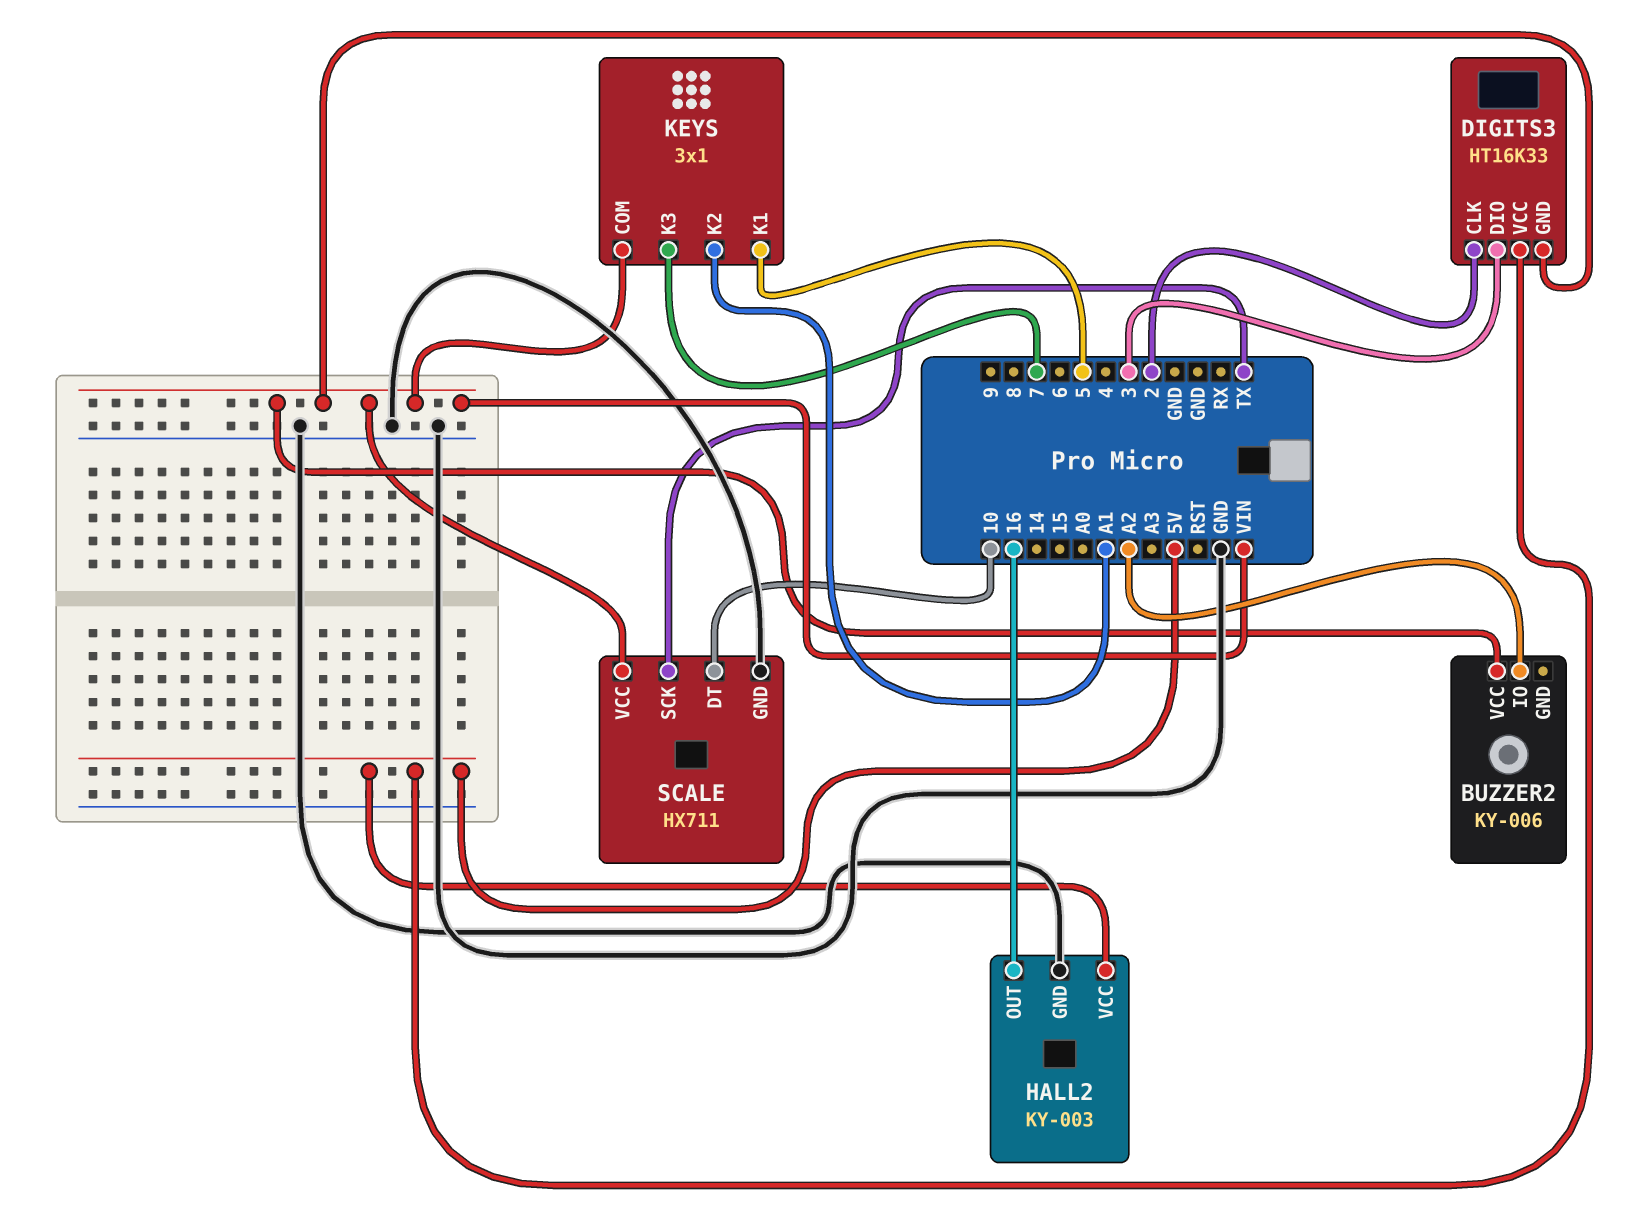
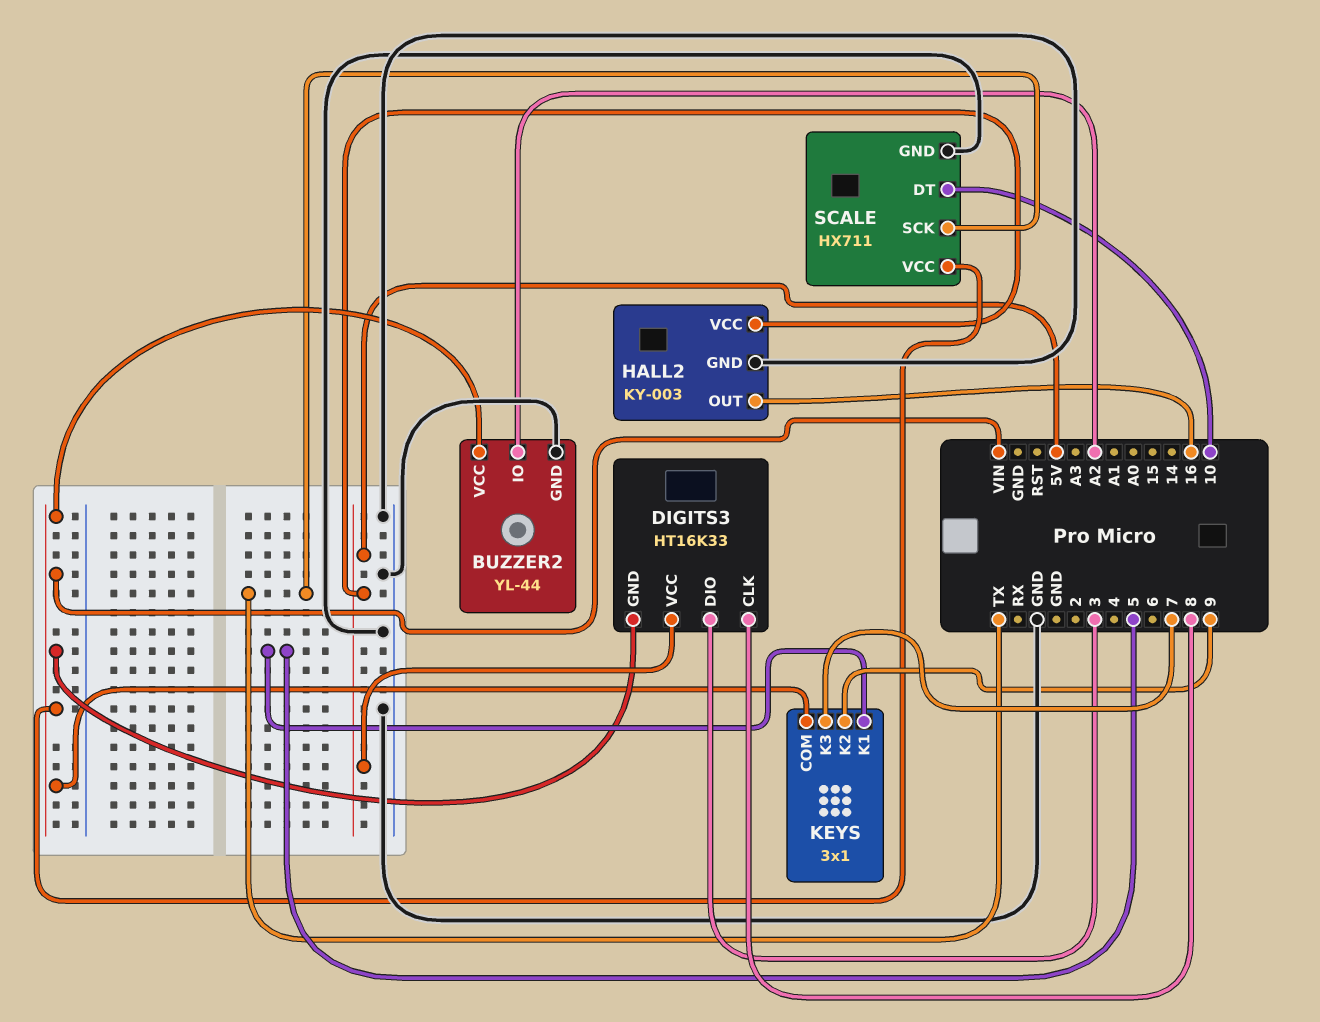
BUZZER2: KY-006 -> YL-44
BUZZER2 pin GND: none -> GND
DIGITS3 pin CLK: 2 -> 8
KEYS pin K2: A1 -> 9

